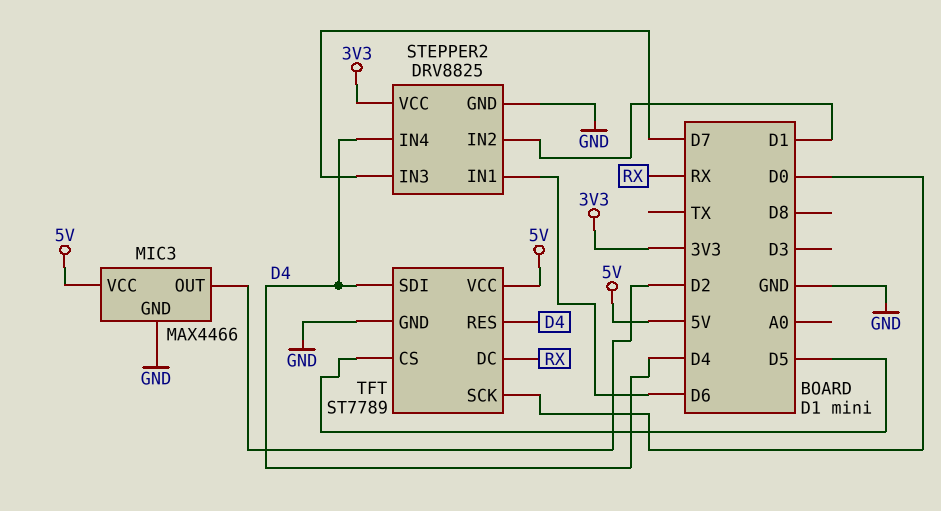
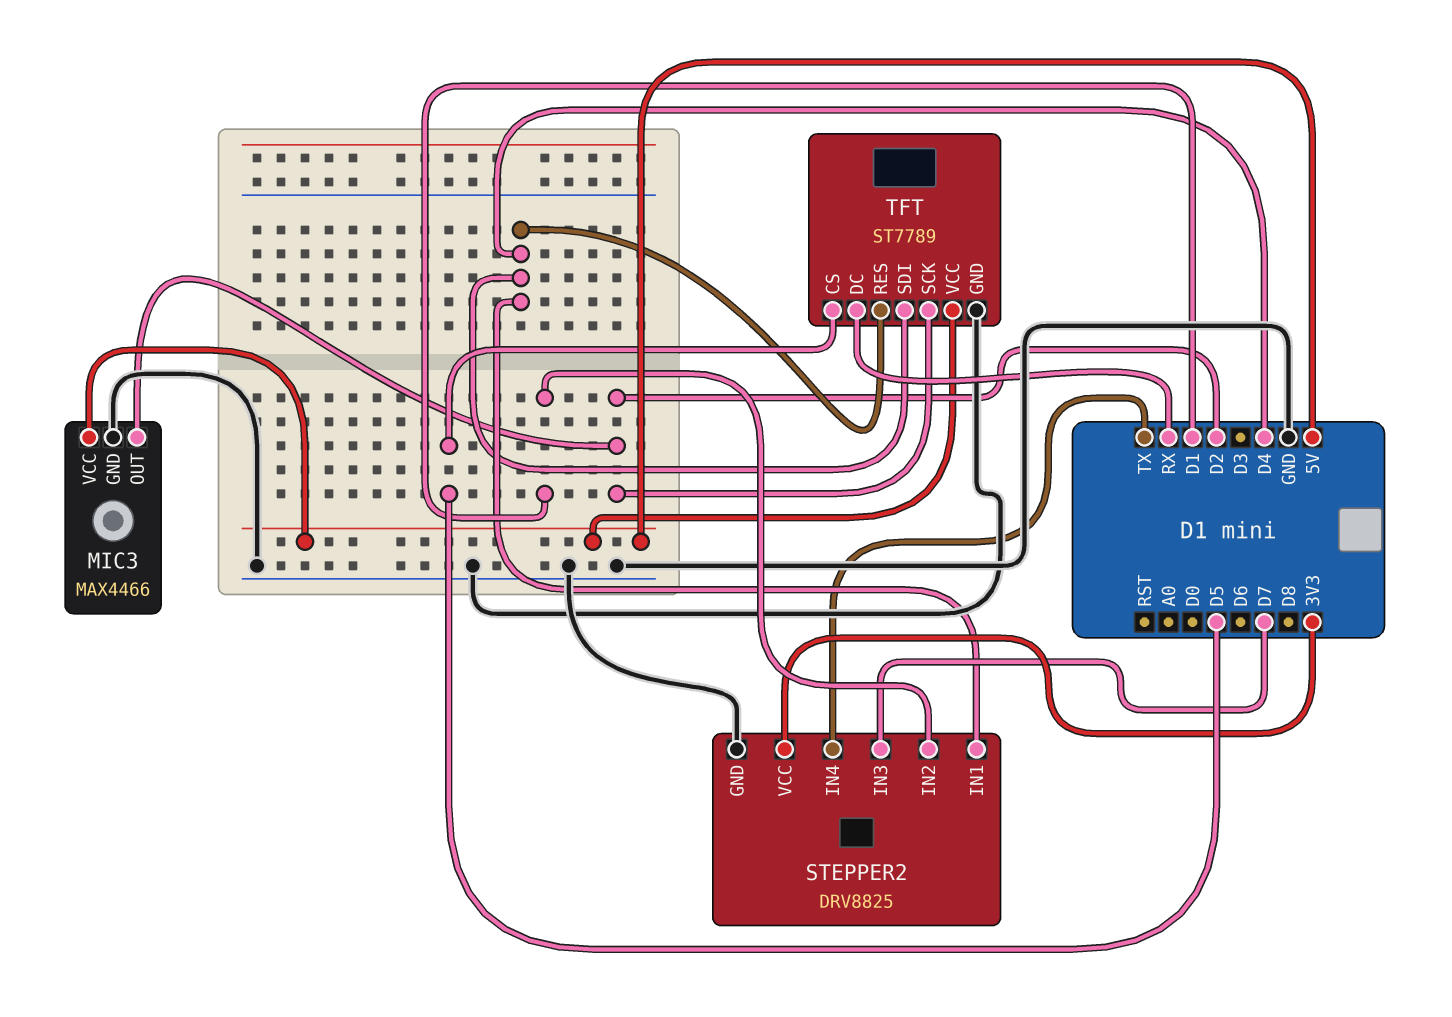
STEPPER2 pin IN1: D6 -> D4
STEPPER2 pin IN4: D4 -> TX
TFT pin SCK: D0 -> D2

